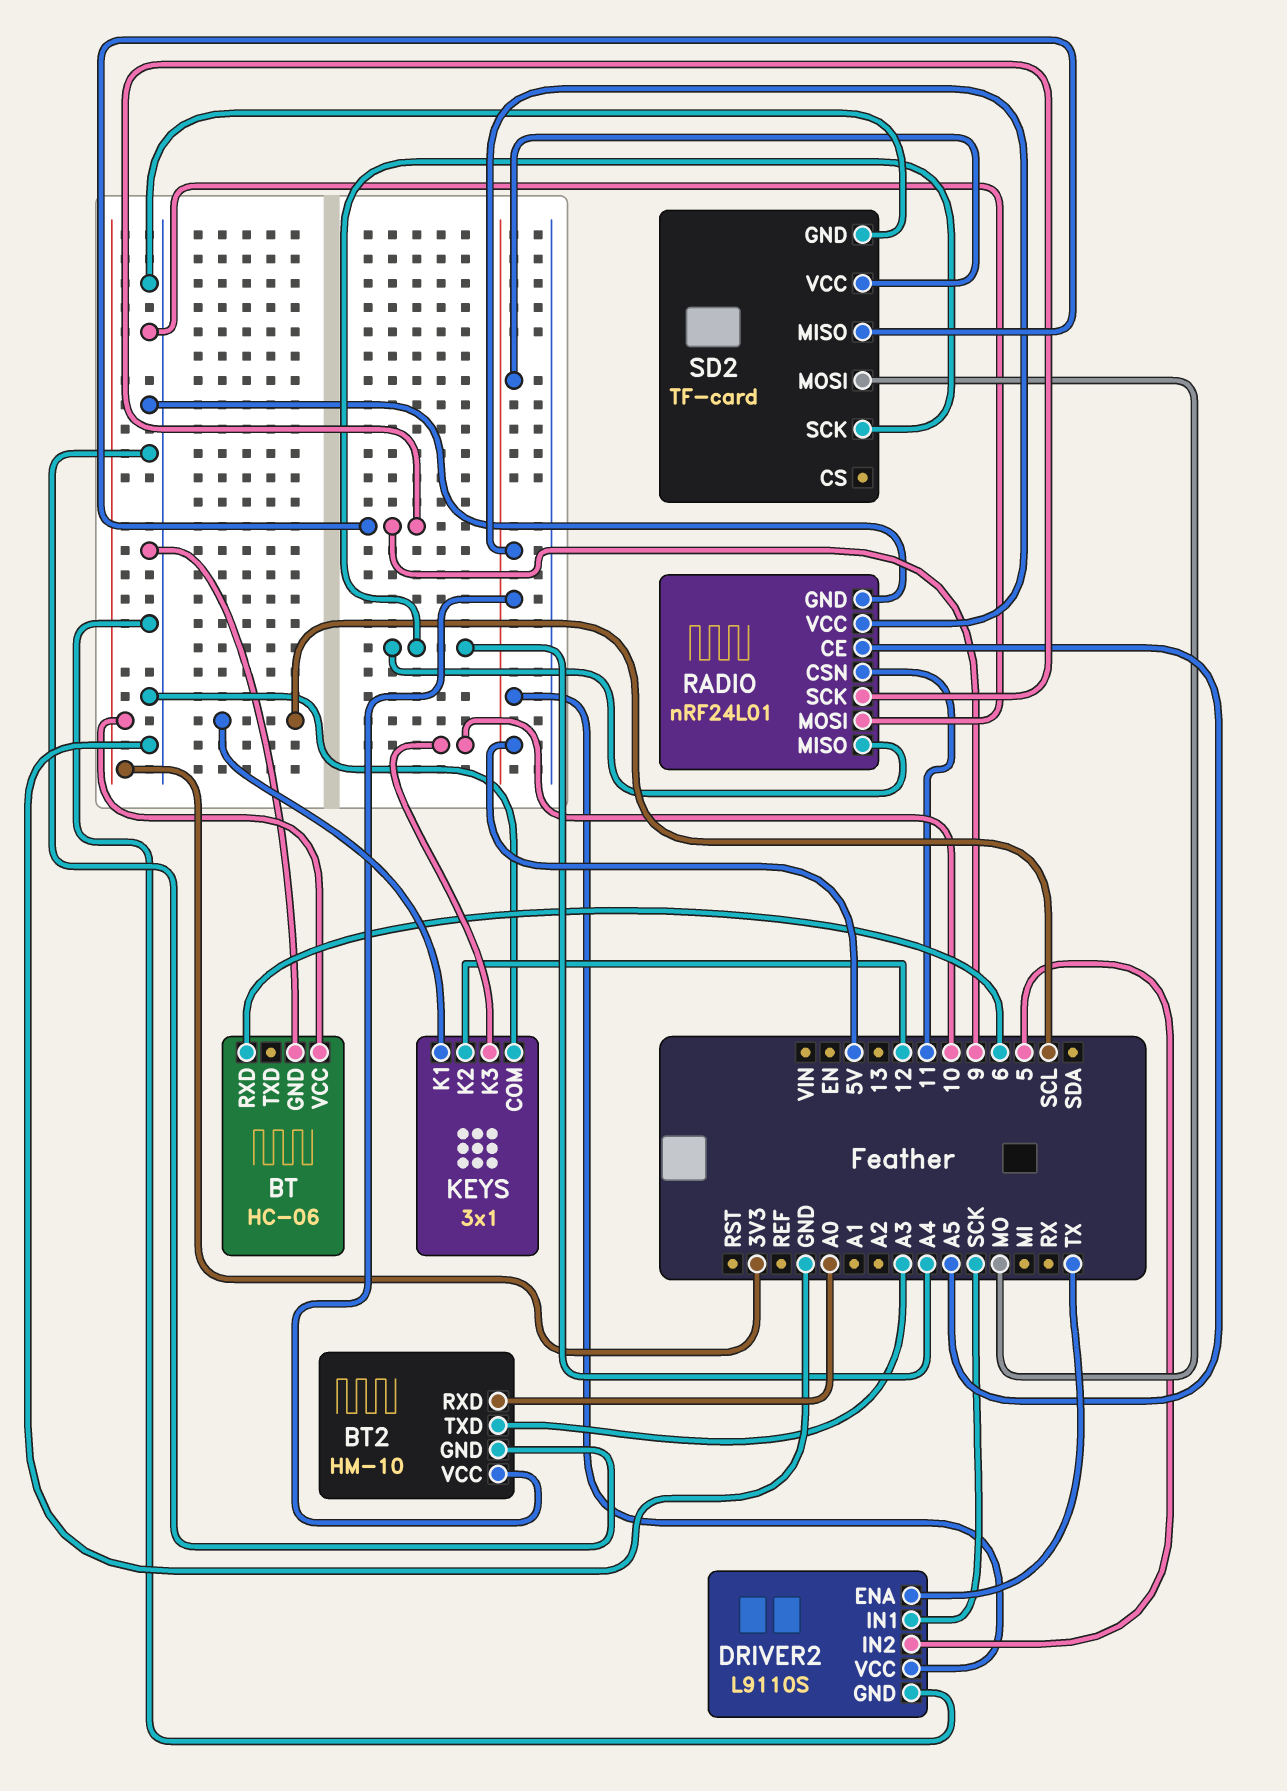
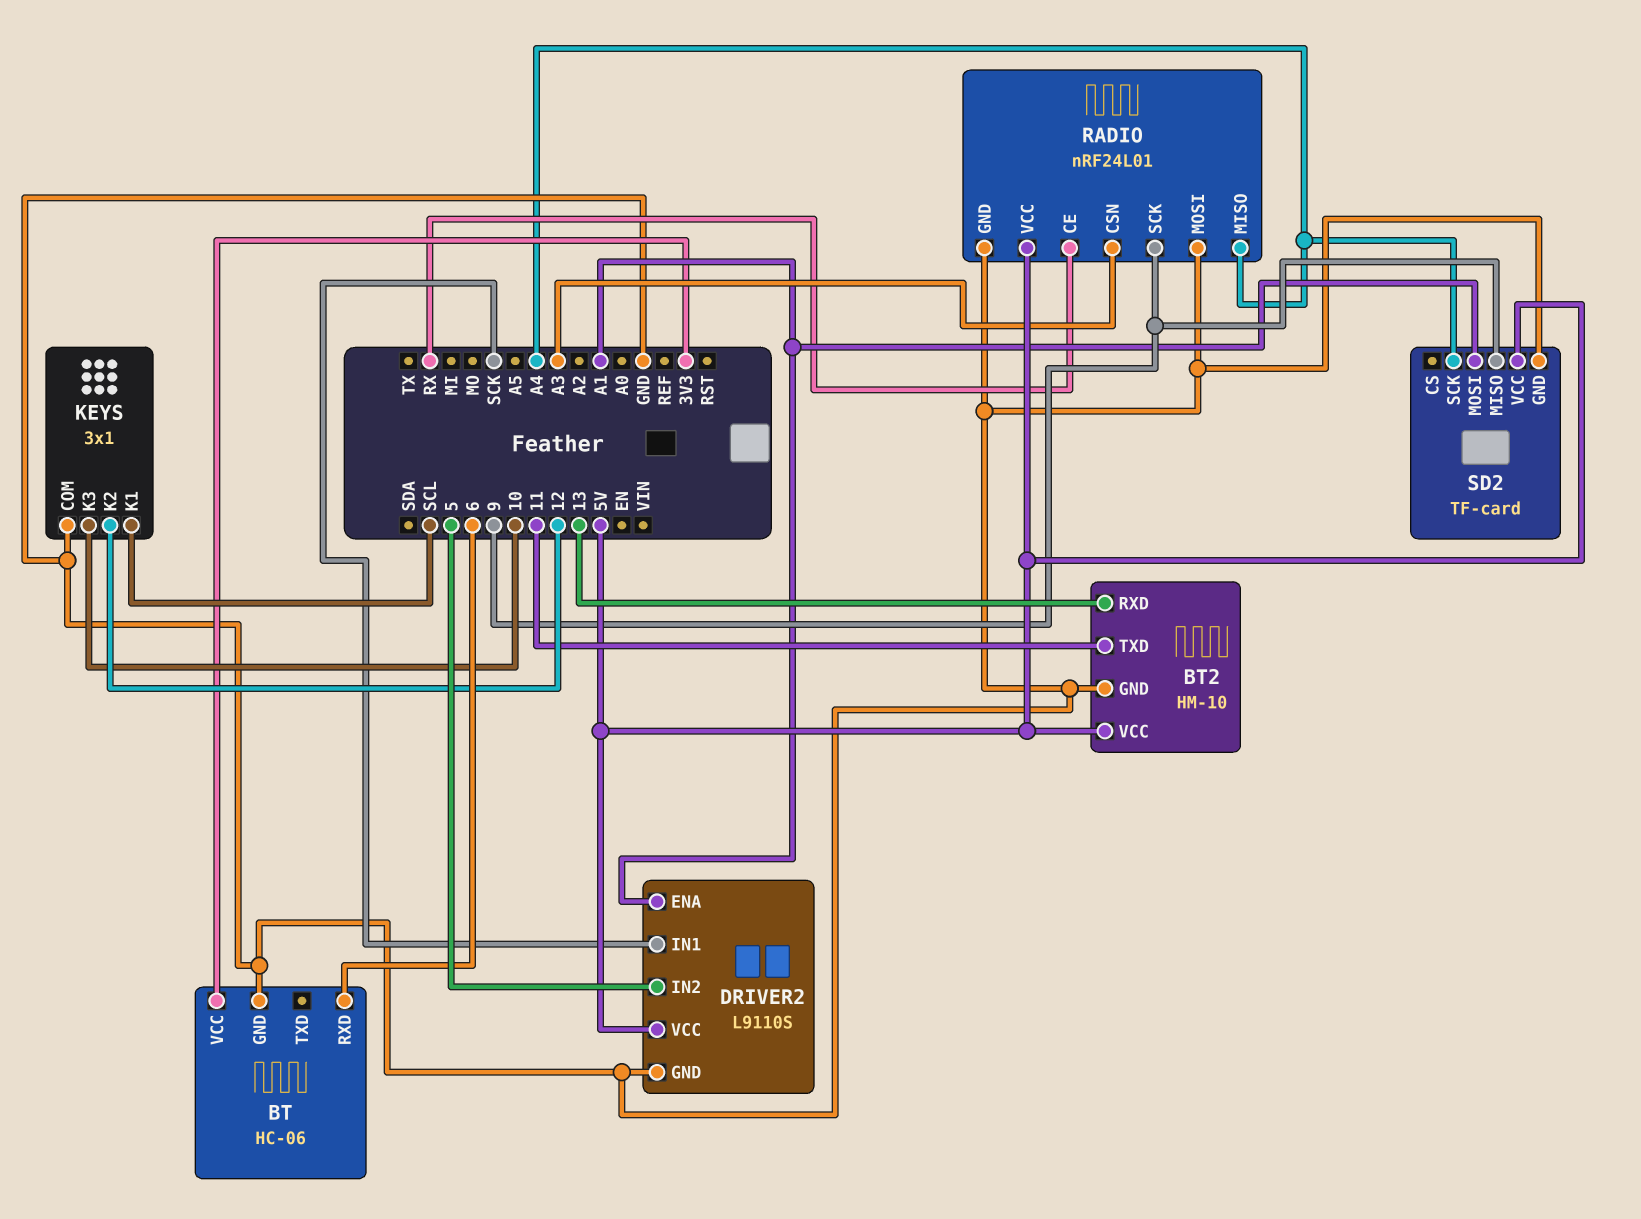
BT2 pin RXD: A0 -> 13
BT2 pin TXD: A3 -> 11
DRIVER2 pin ENA: TX -> A1
RADIO pin CE: A5 -> RX
RADIO pin CSN: 11 -> A3
SD2 pin MOSI: MO -> A1

